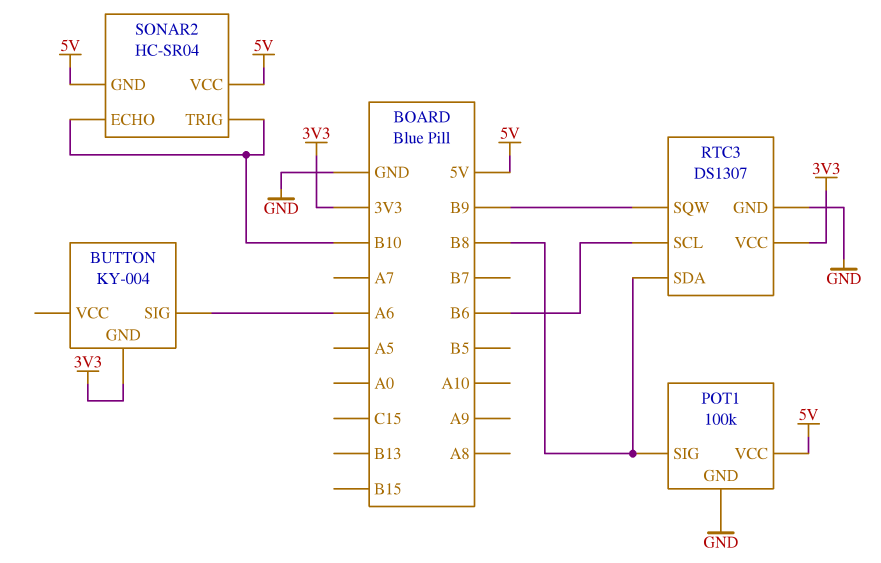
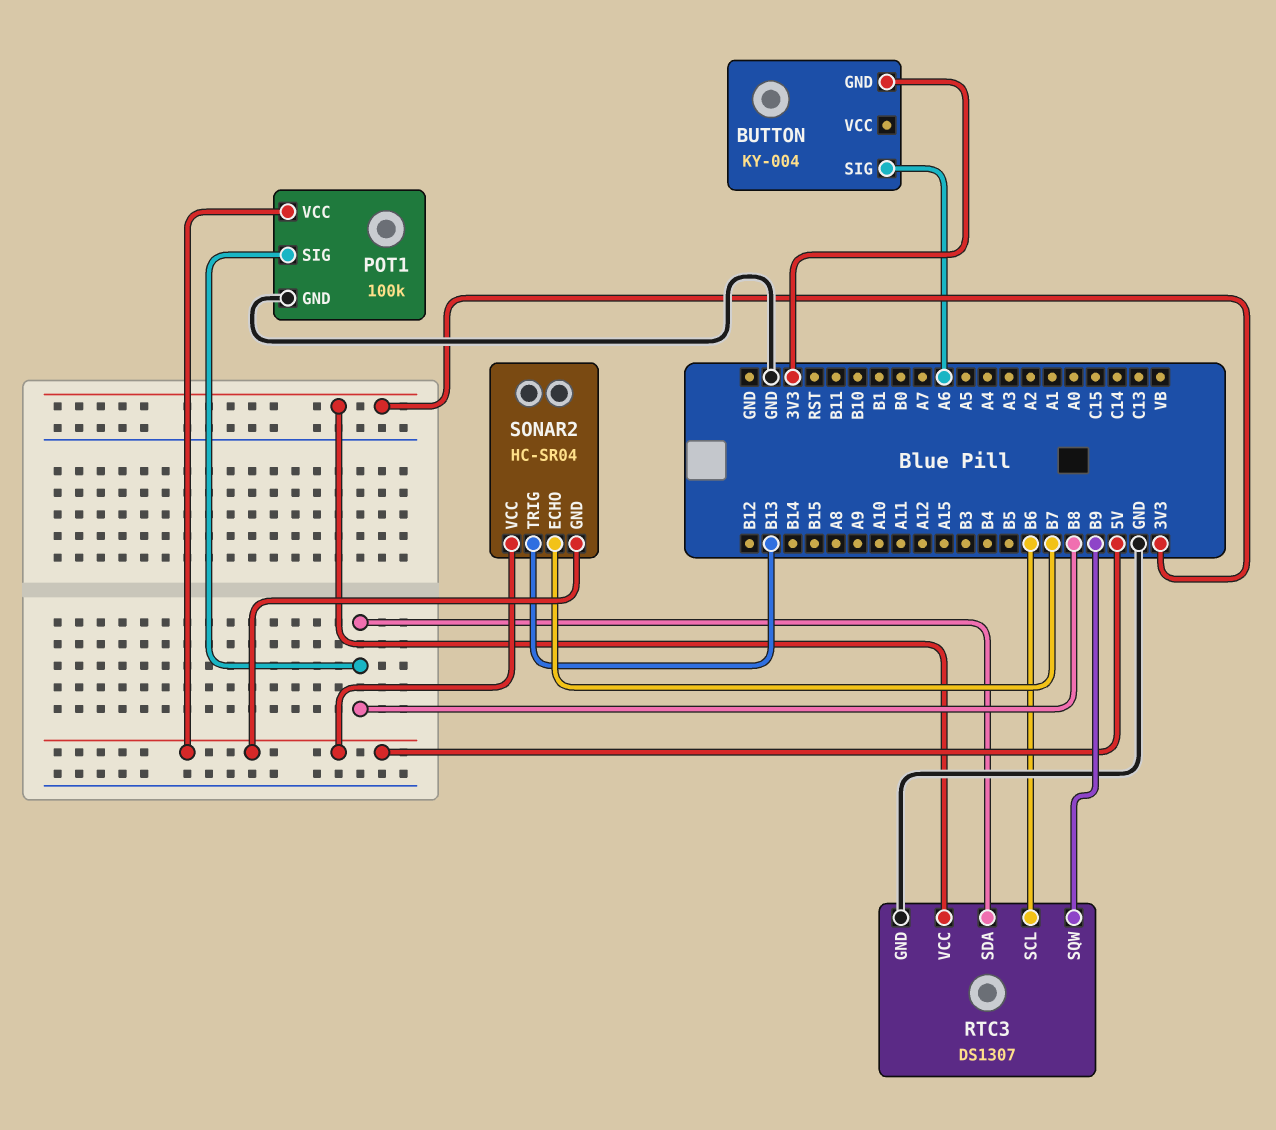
SONAR2 pin ECHO: B10 -> B7
SONAR2 pin TRIG: B10 -> B13

